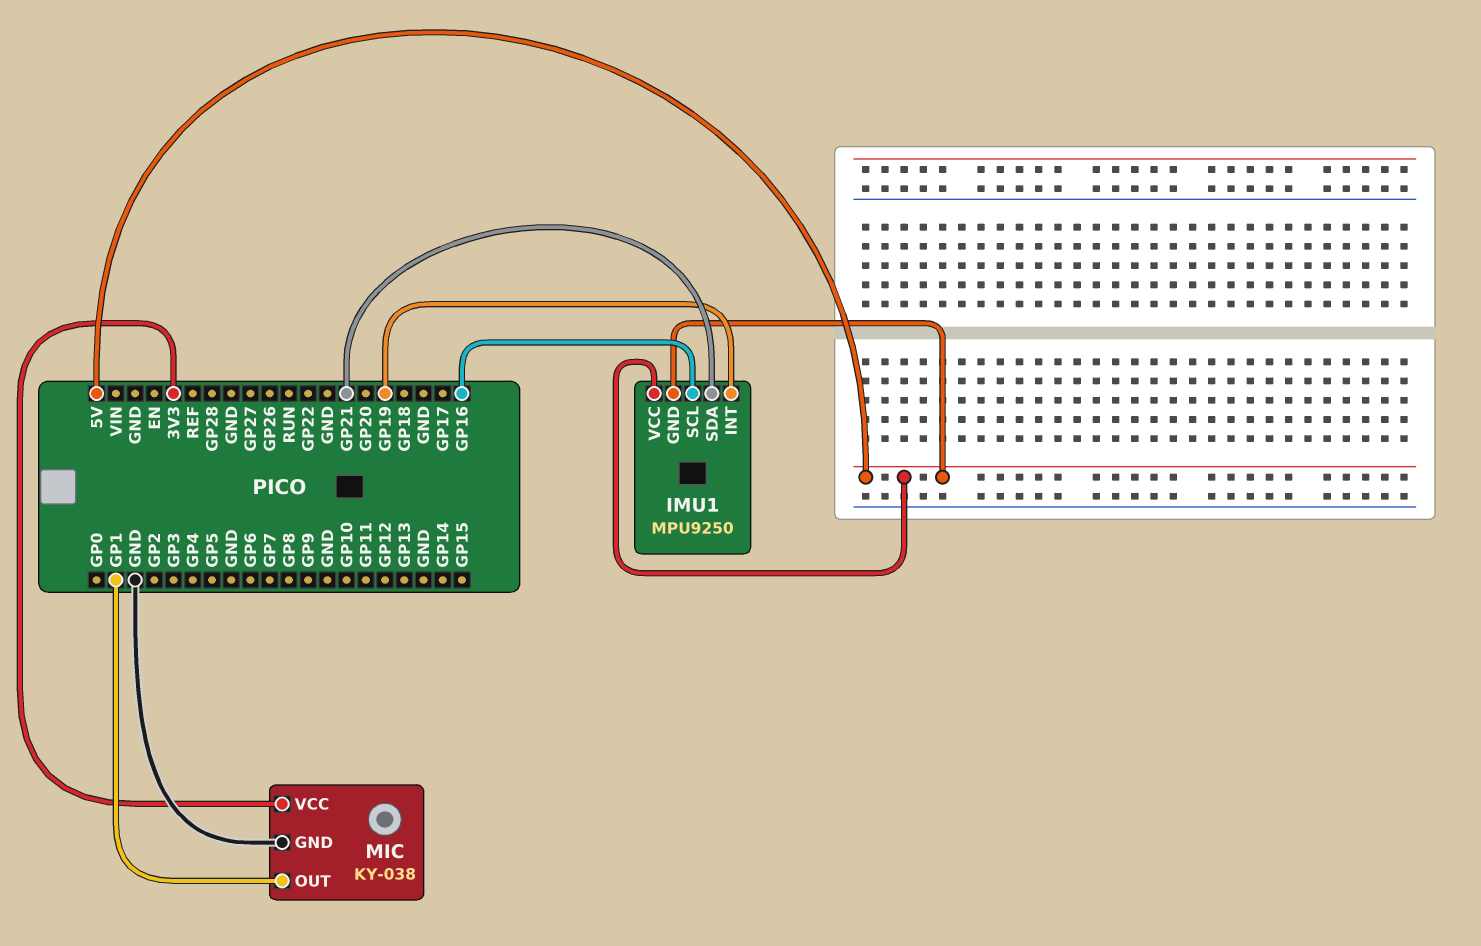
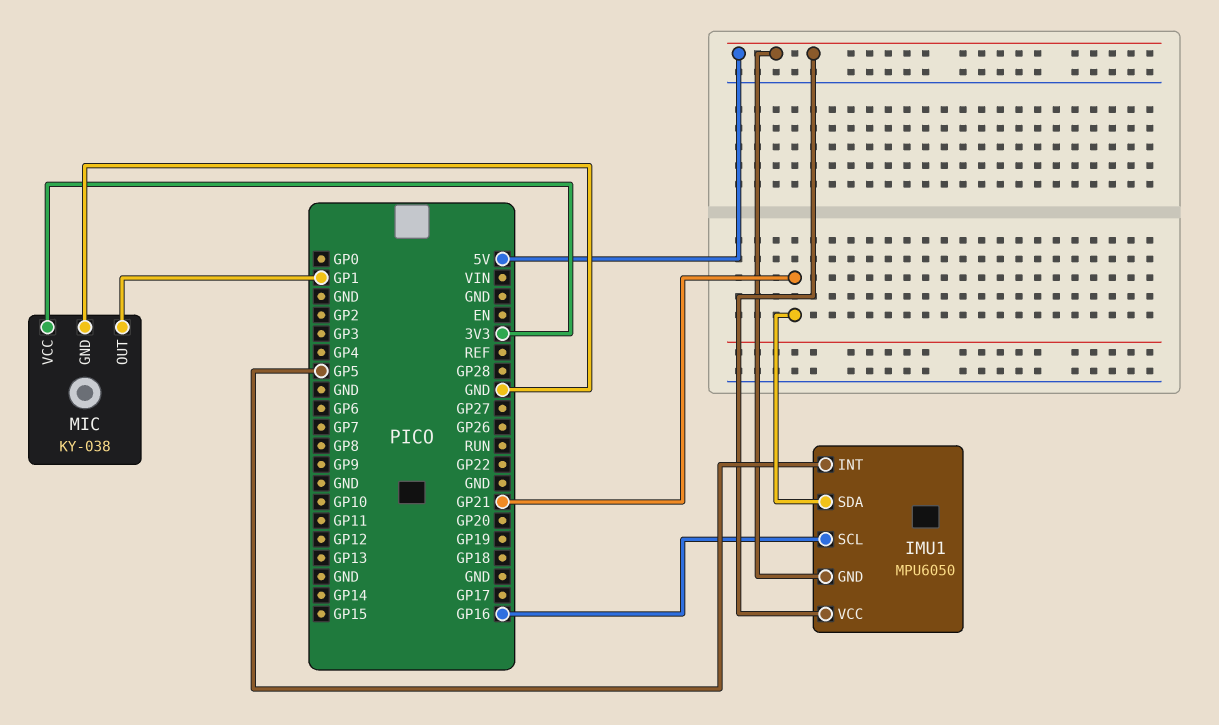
IMU1: MPU9250 -> MPU6050
IMU1 pin INT: GP19 -> GP5

